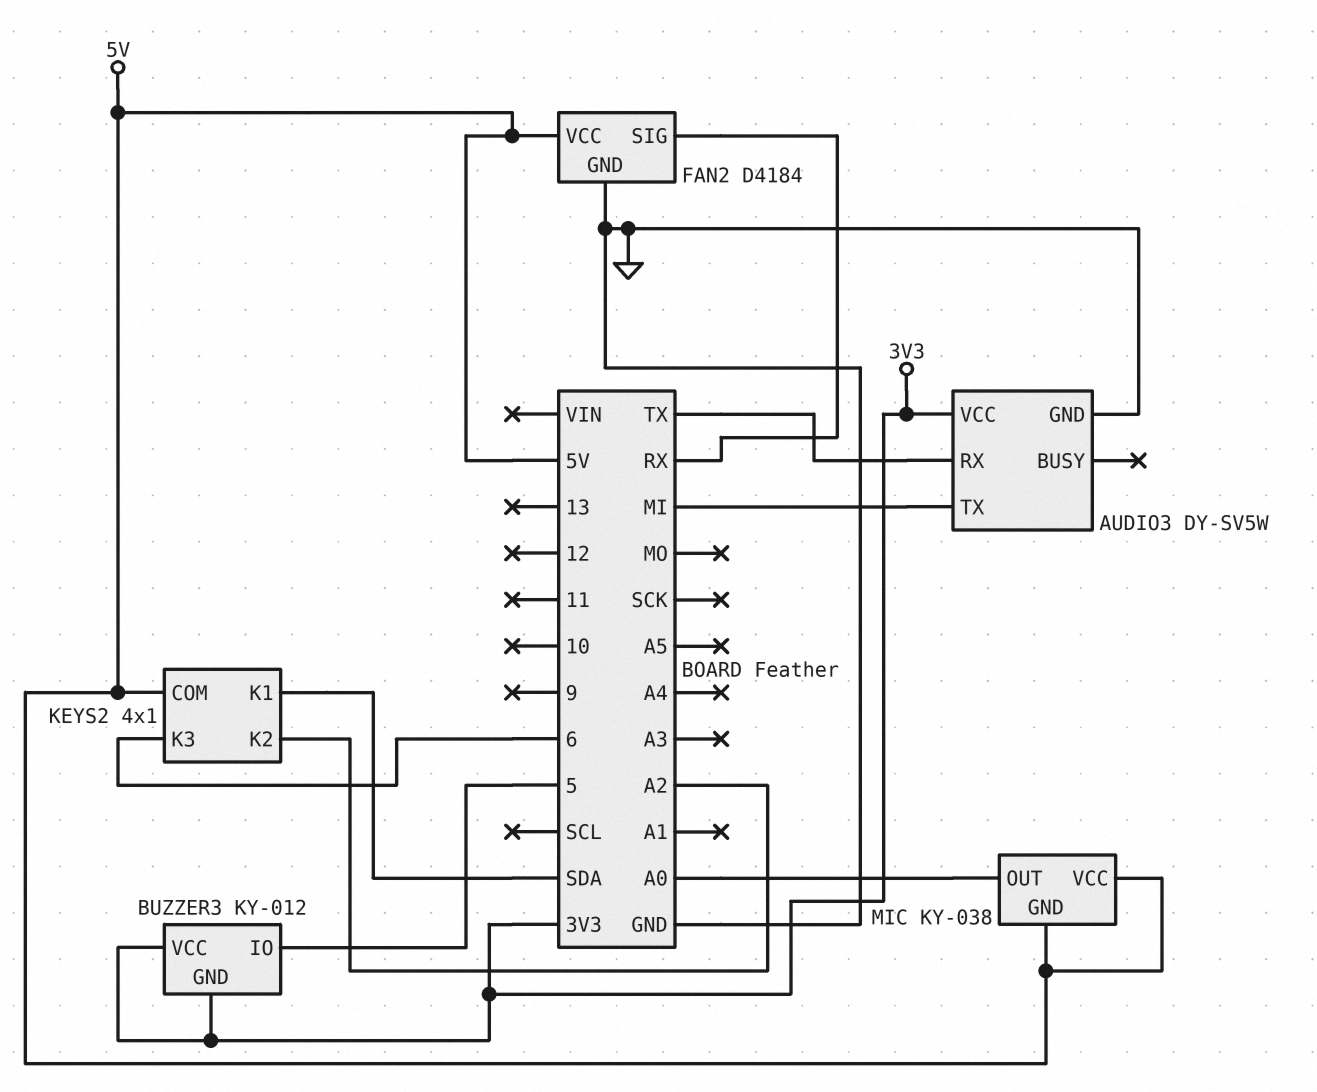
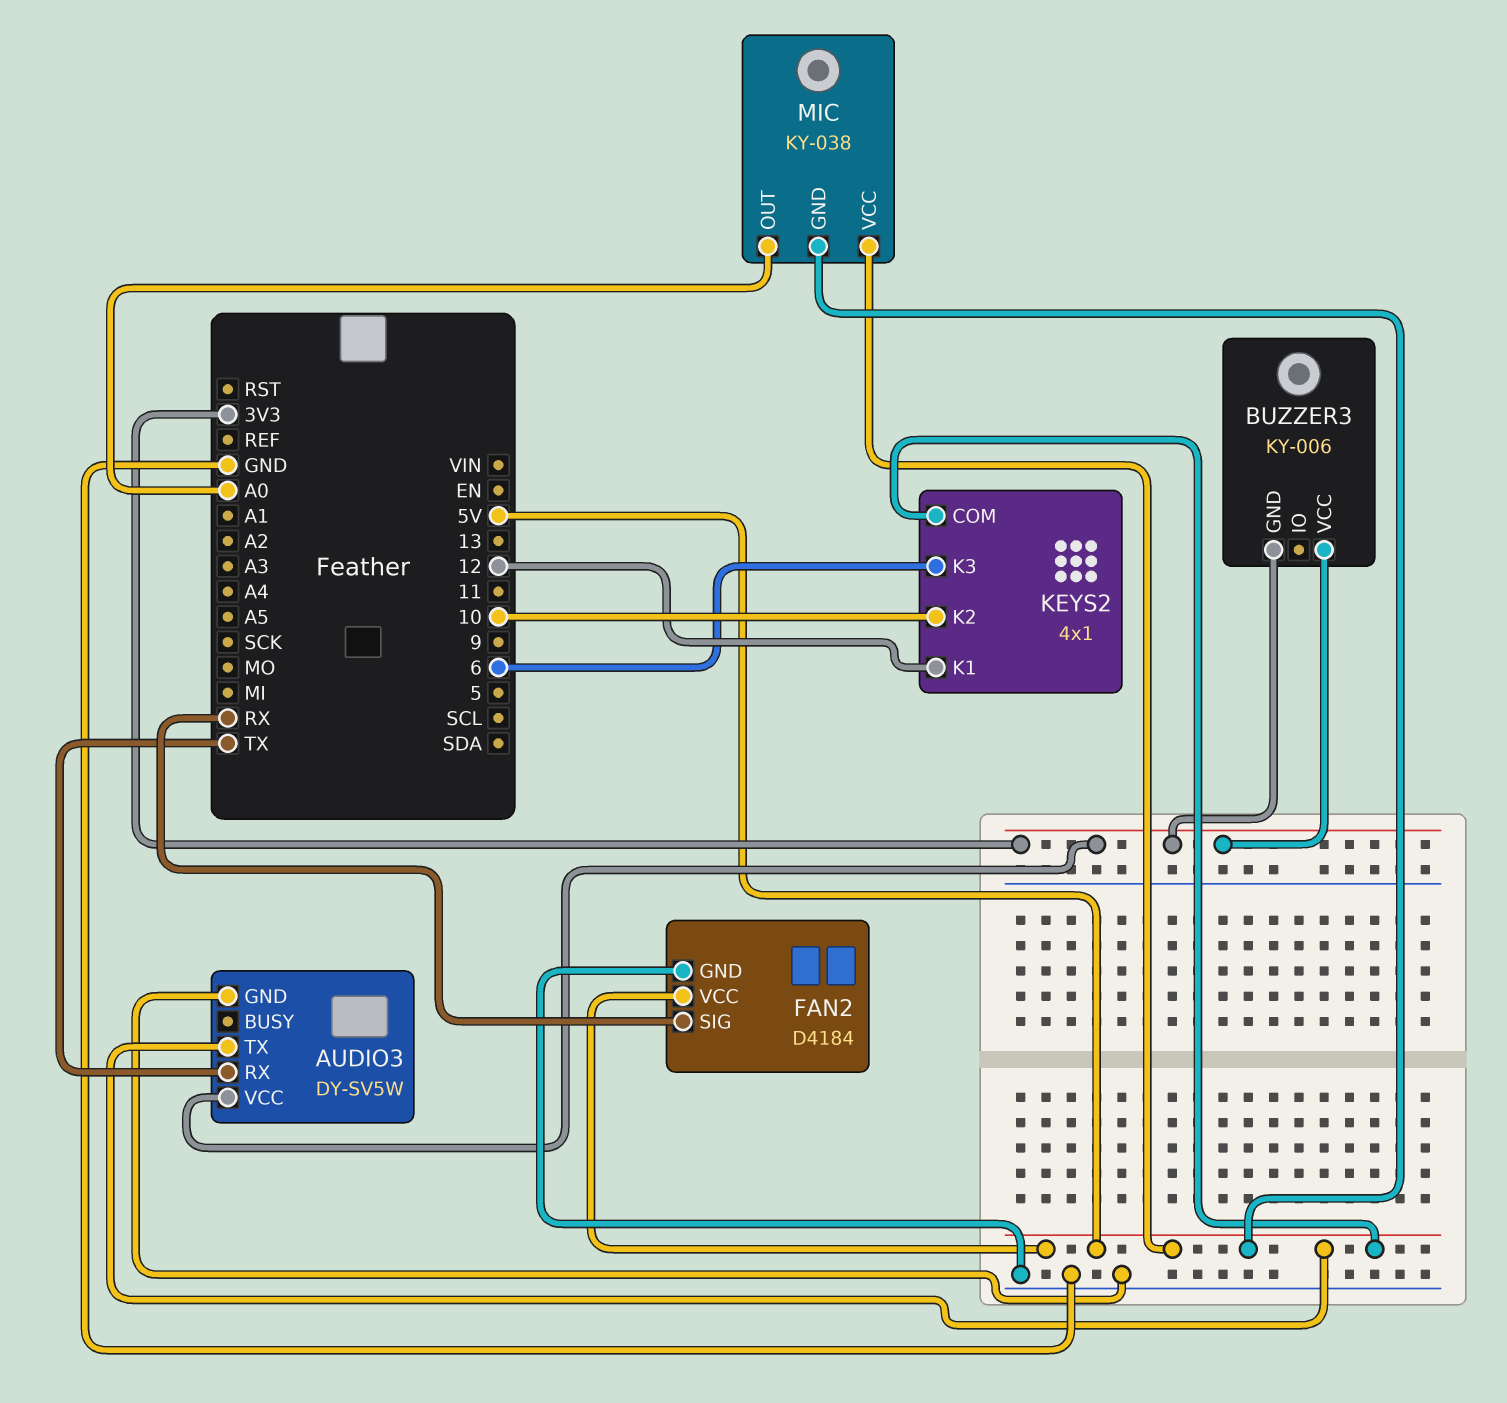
AUDIO3 pin TX: MI -> 5V
BUZZER3: KY-012 -> KY-006
BUZZER3 pin IO: 5 -> none
KEYS2 pin K1: SDA -> 12
KEYS2 pin K2: A2 -> 10

